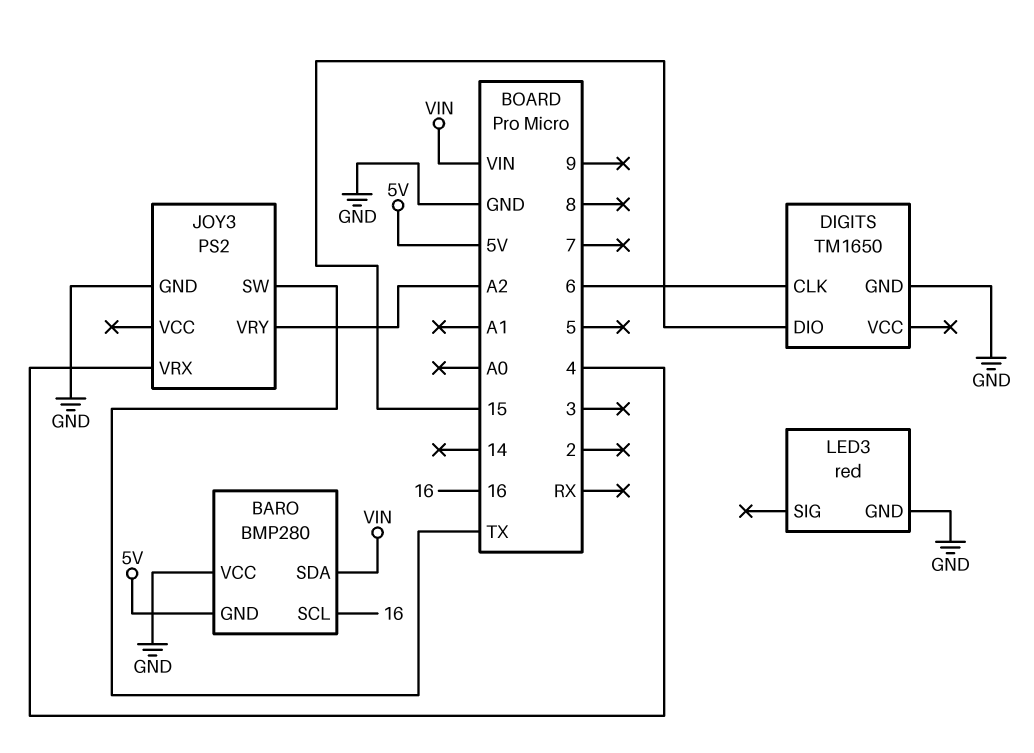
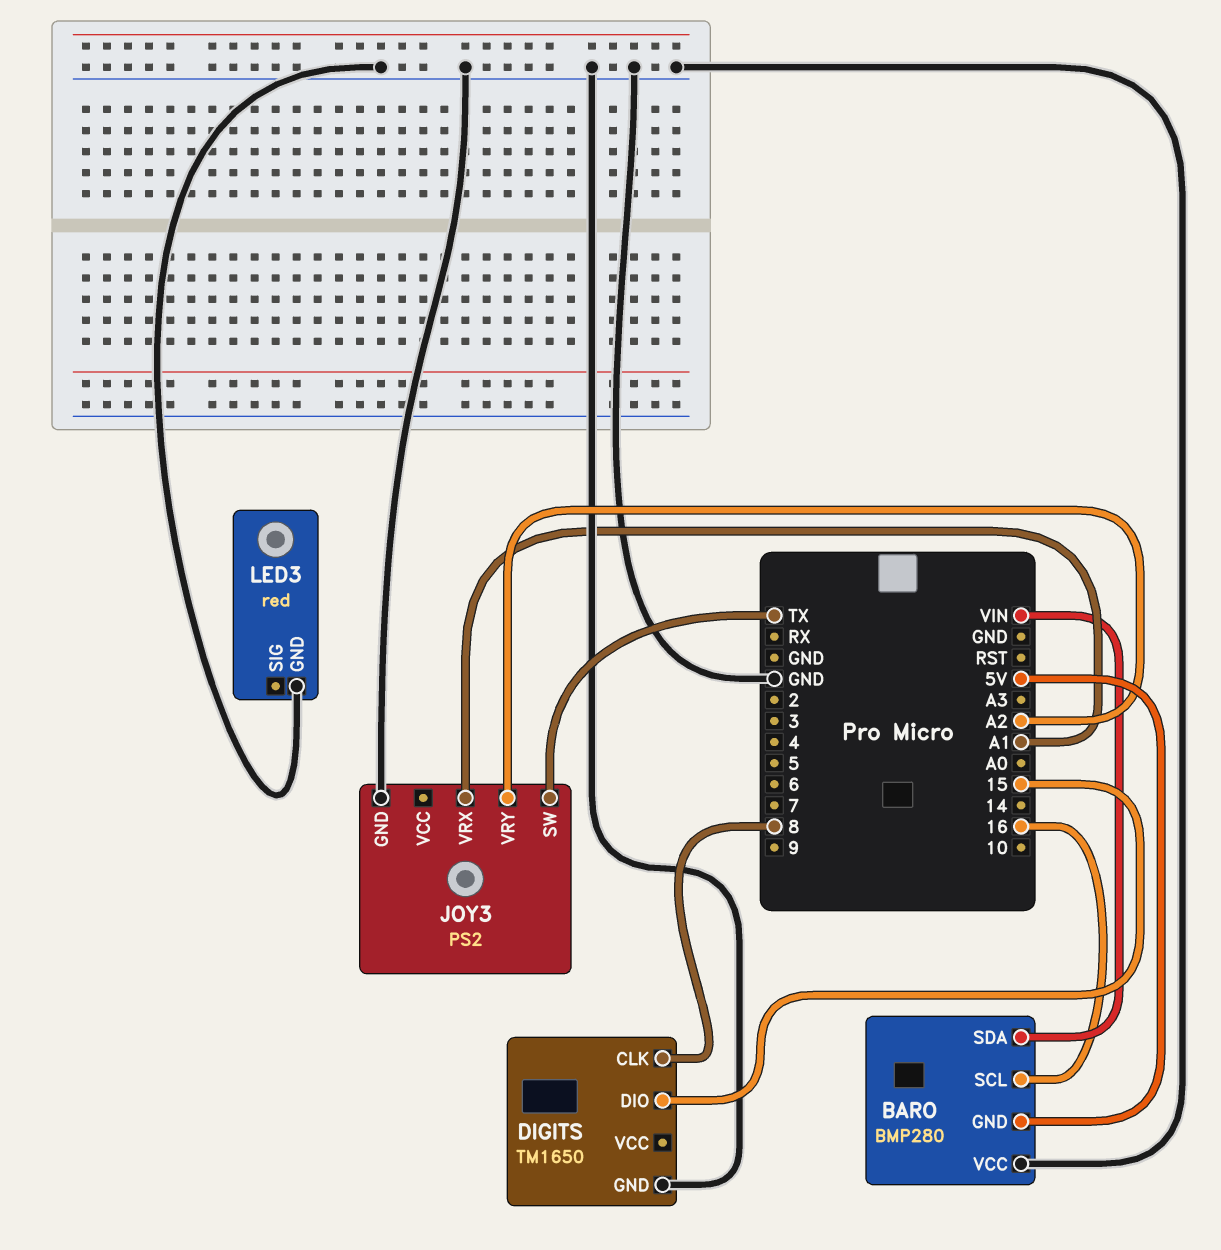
DIGITS pin CLK: 6 -> 8
JOY3 pin VRX: 4 -> A1

